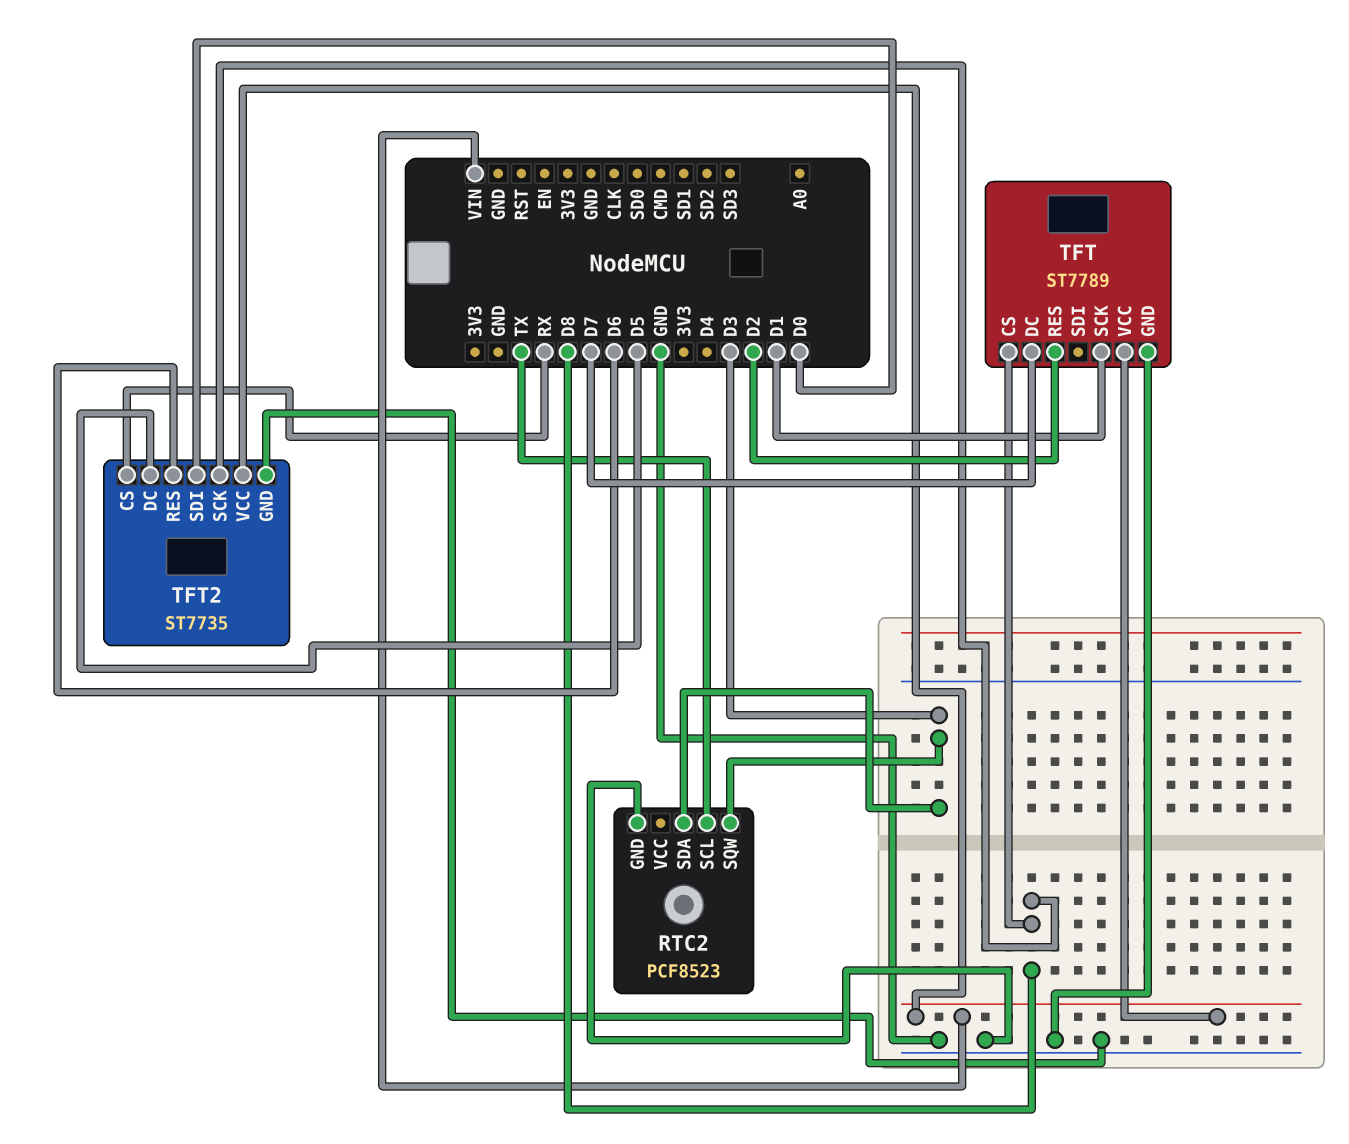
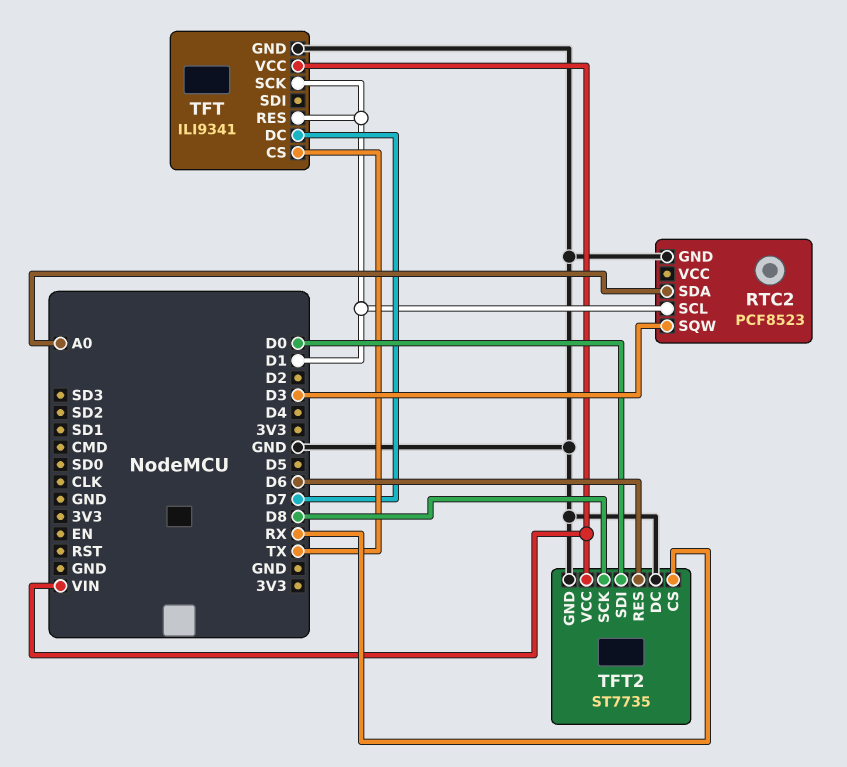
RTC2 pin SCL: TX -> D1
RTC2 pin SDA: D3 -> A0
TFT: ST7789 -> ILI9341
TFT pin CS: D8 -> TX
TFT pin RES: D2 -> D1
TFT2 pin DC: D5 -> GND

